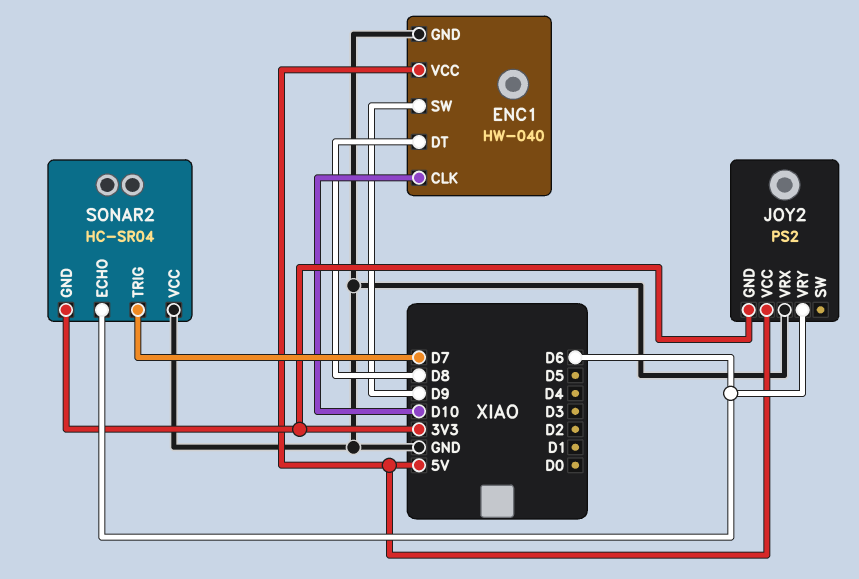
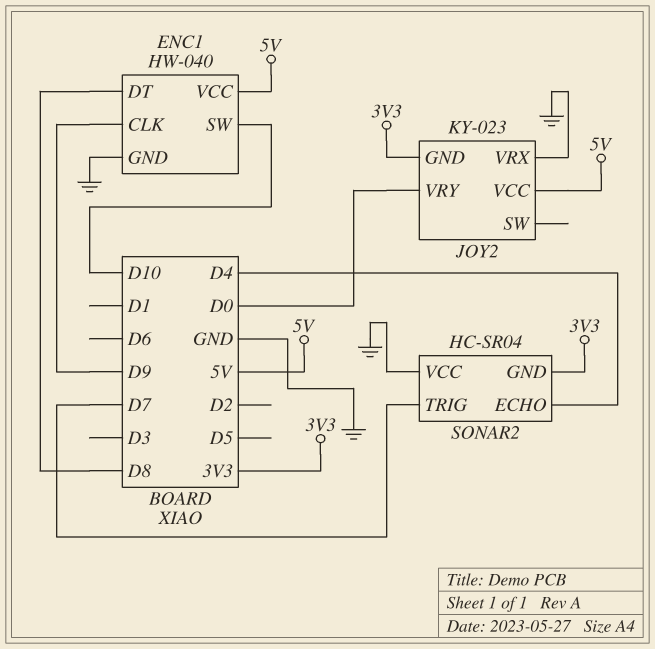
ENC1 pin CLK: D10 -> D9
ENC1 pin SW: D9 -> D10
JOY2: PS2 -> KY-023
JOY2 pin VRY: D6 -> D0
SONAR2 pin ECHO: D6 -> D4

